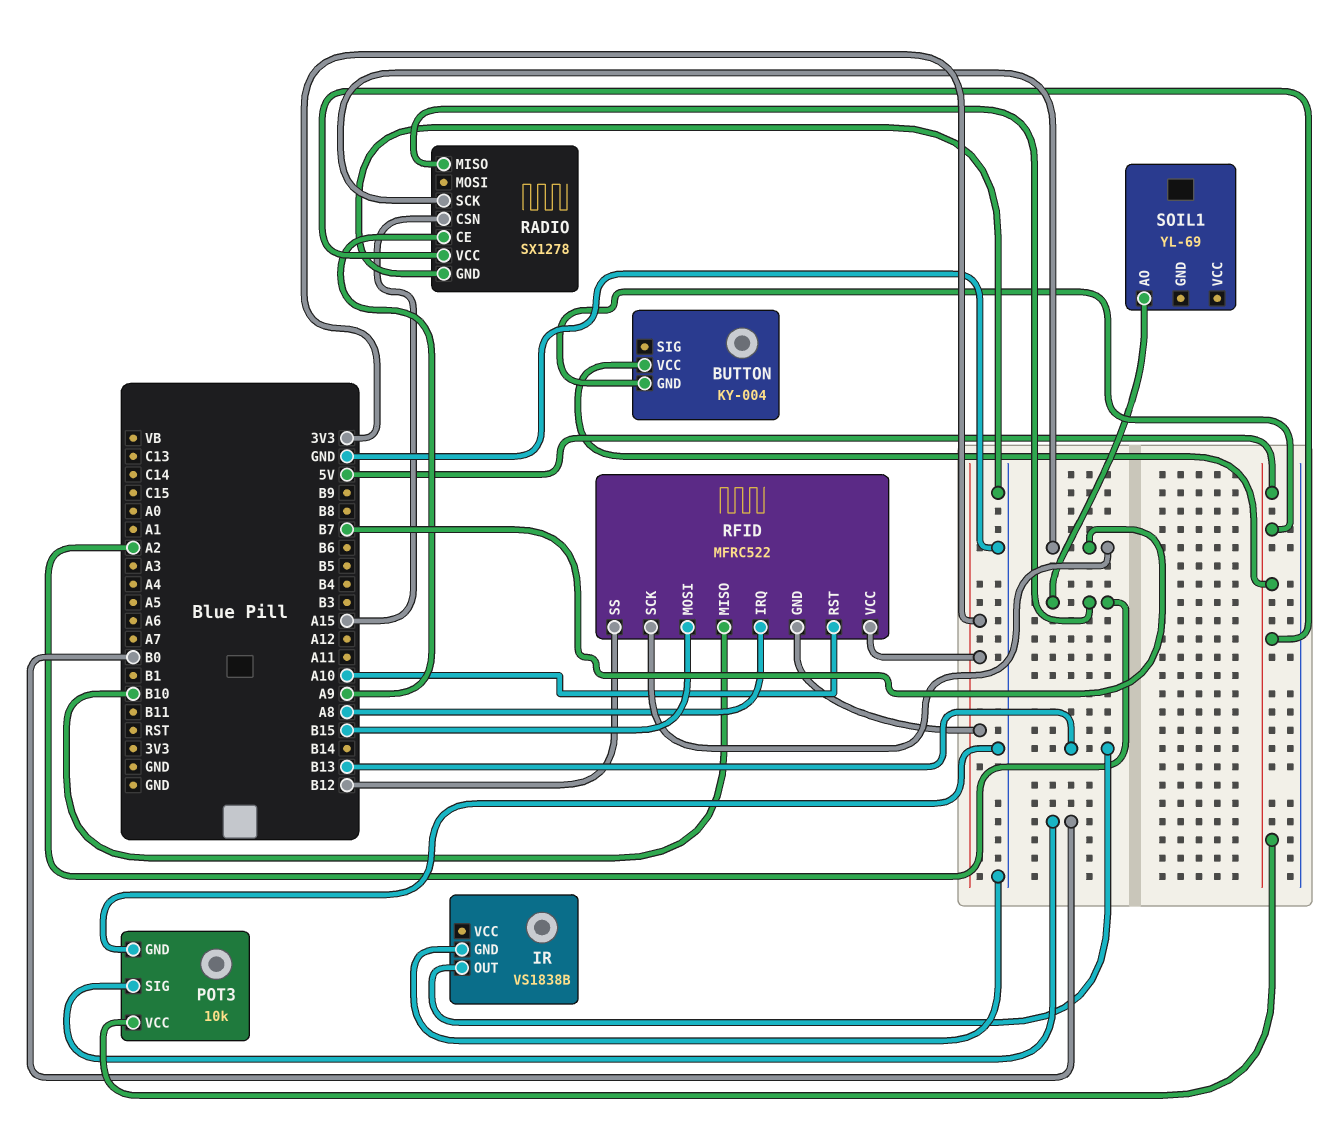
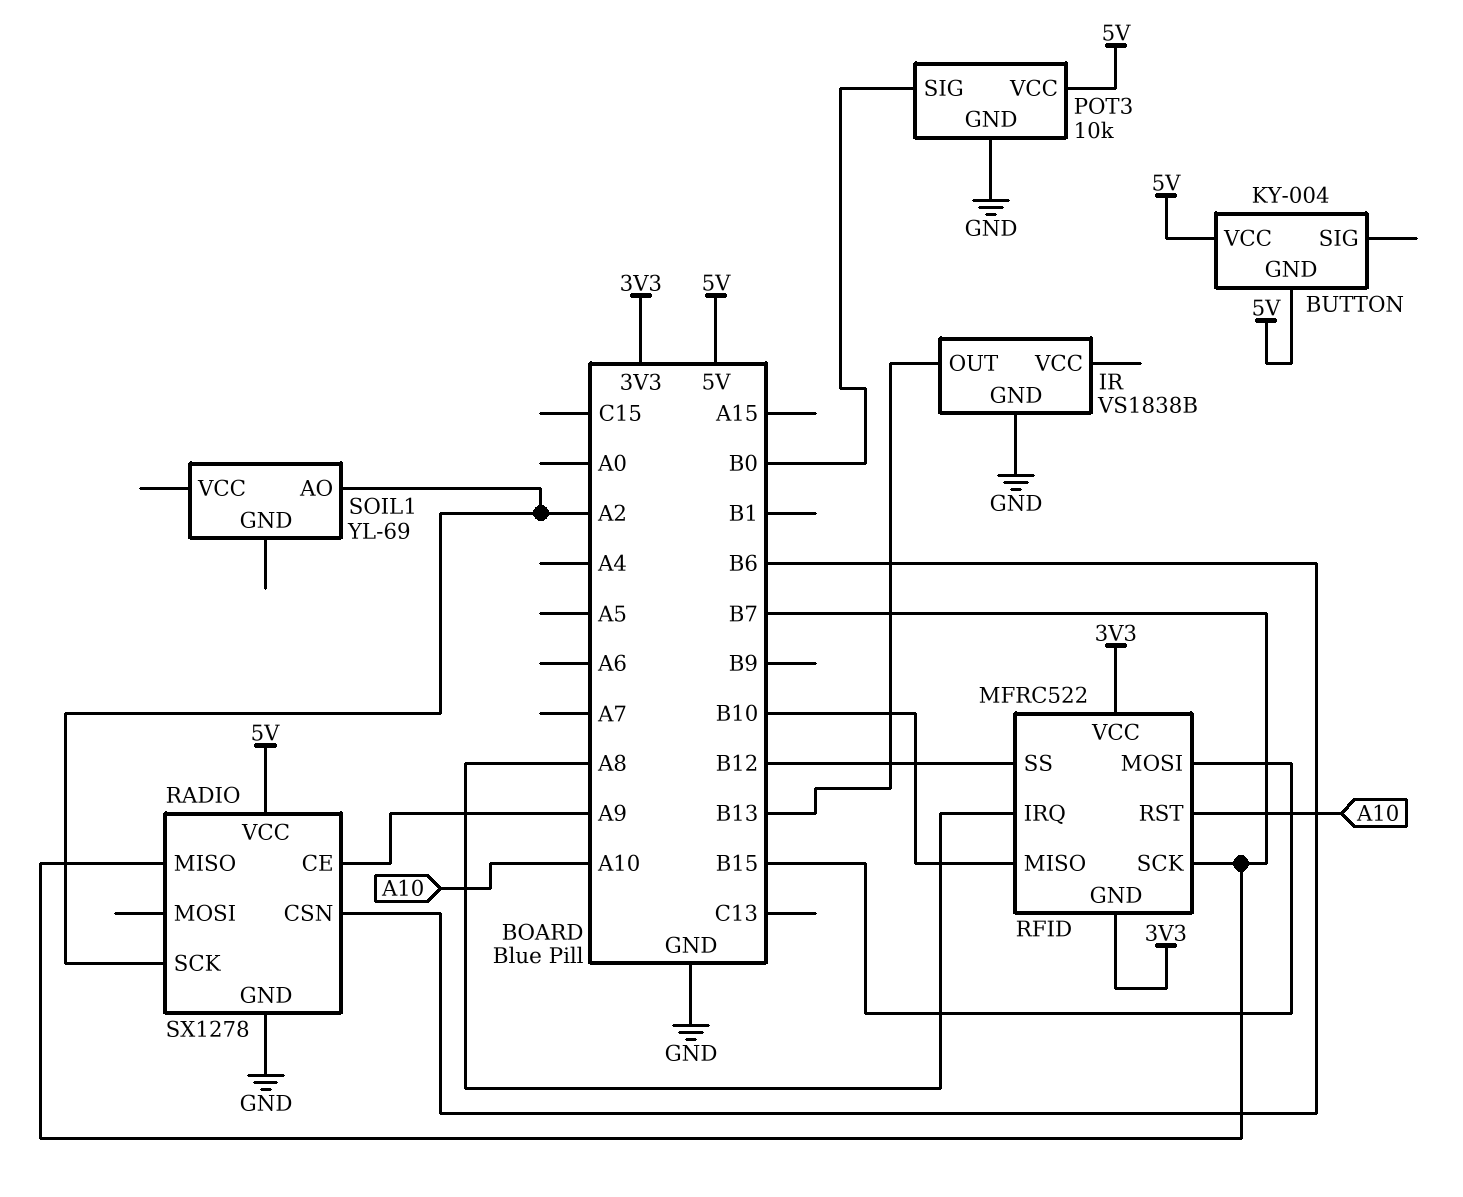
RADIO pin CSN: A15 -> B6
RADIO pin MISO: A2 -> B7
RADIO pin SCK: B7 -> A2

